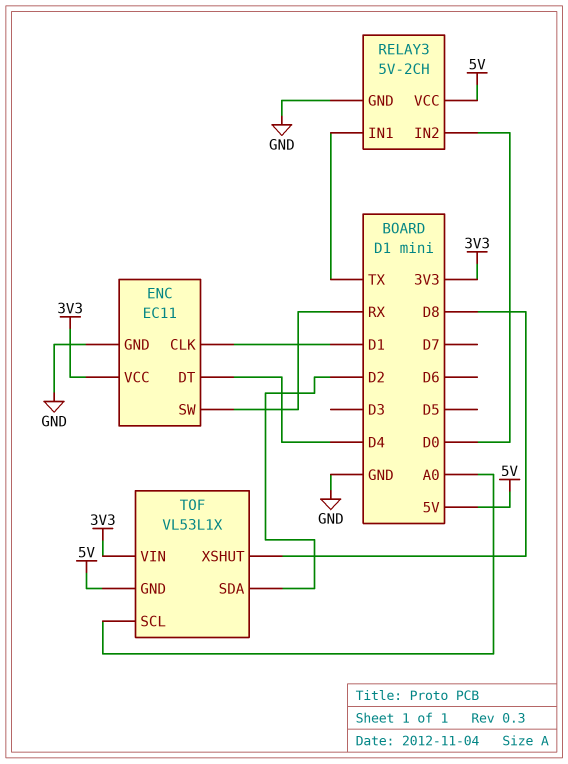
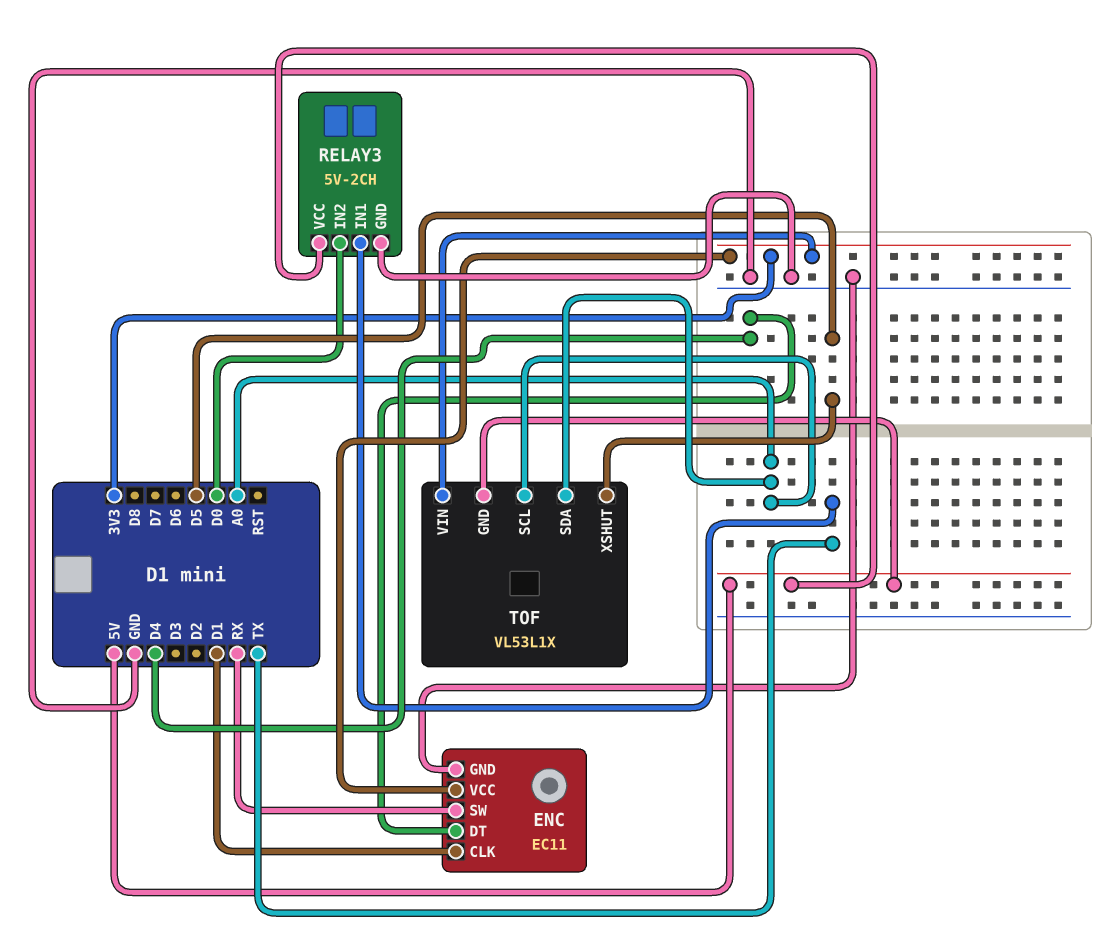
TOF pin SDA: D2 -> A0
TOF pin XSHUT: D8 -> D5

